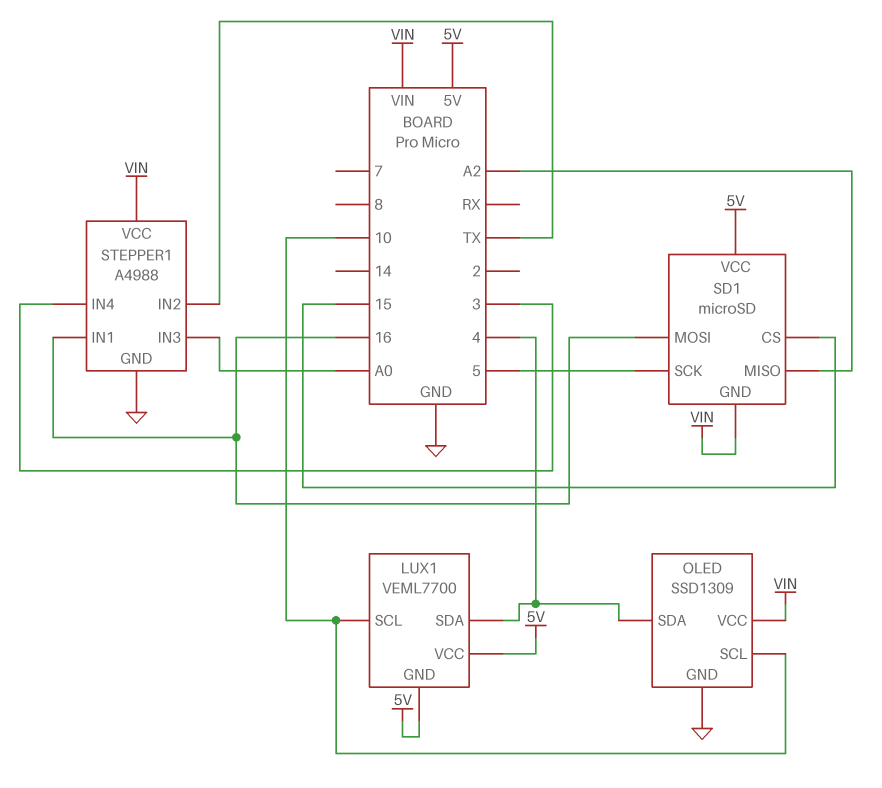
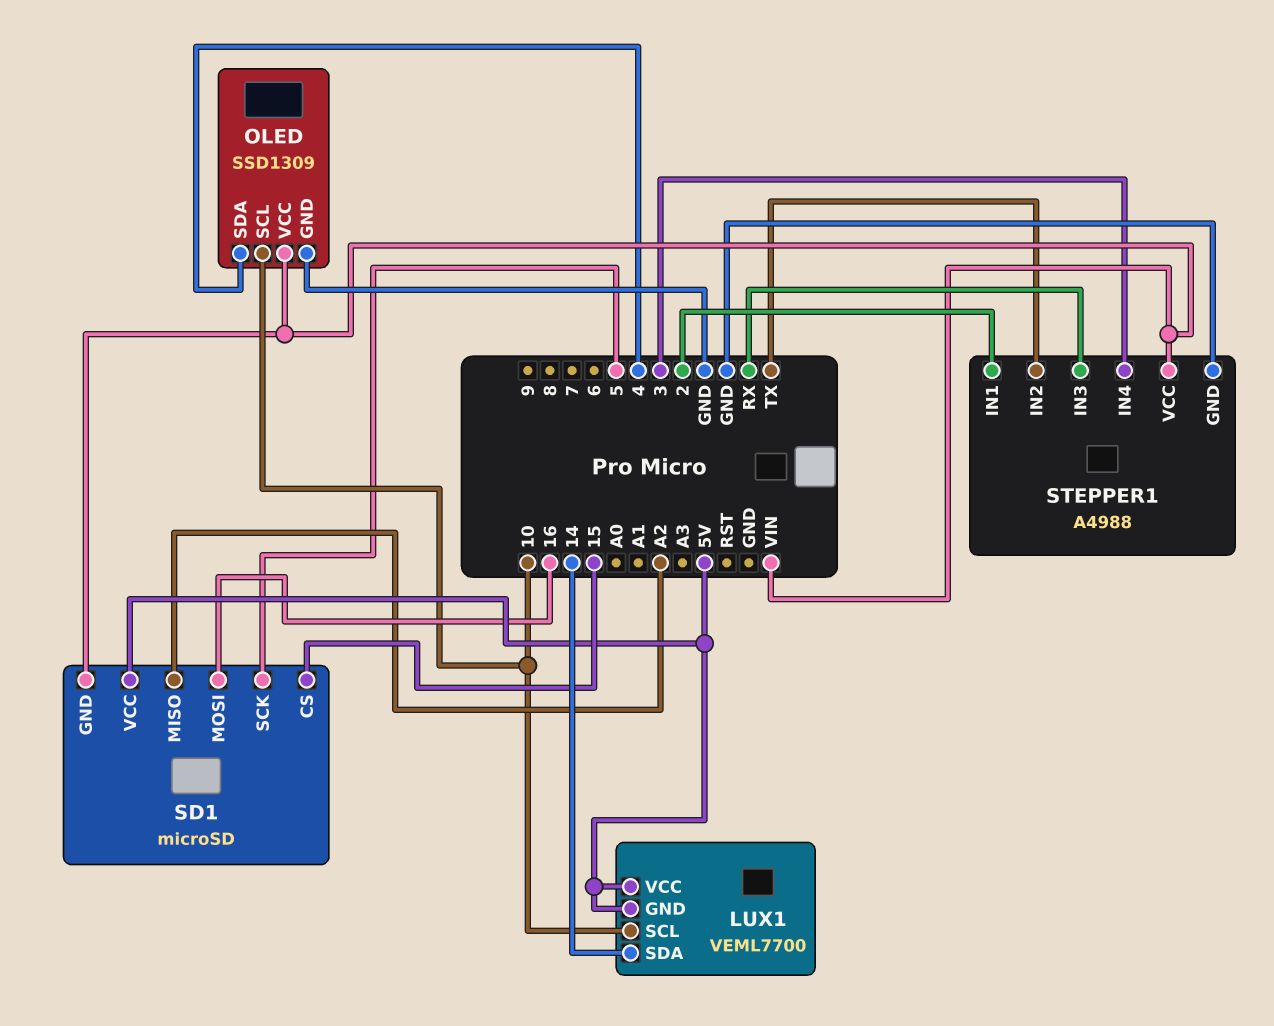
LUX1 pin SDA: 4 -> 14
STEPPER1 pin IN1: 16 -> 2
STEPPER1 pin IN3: A0 -> RX

